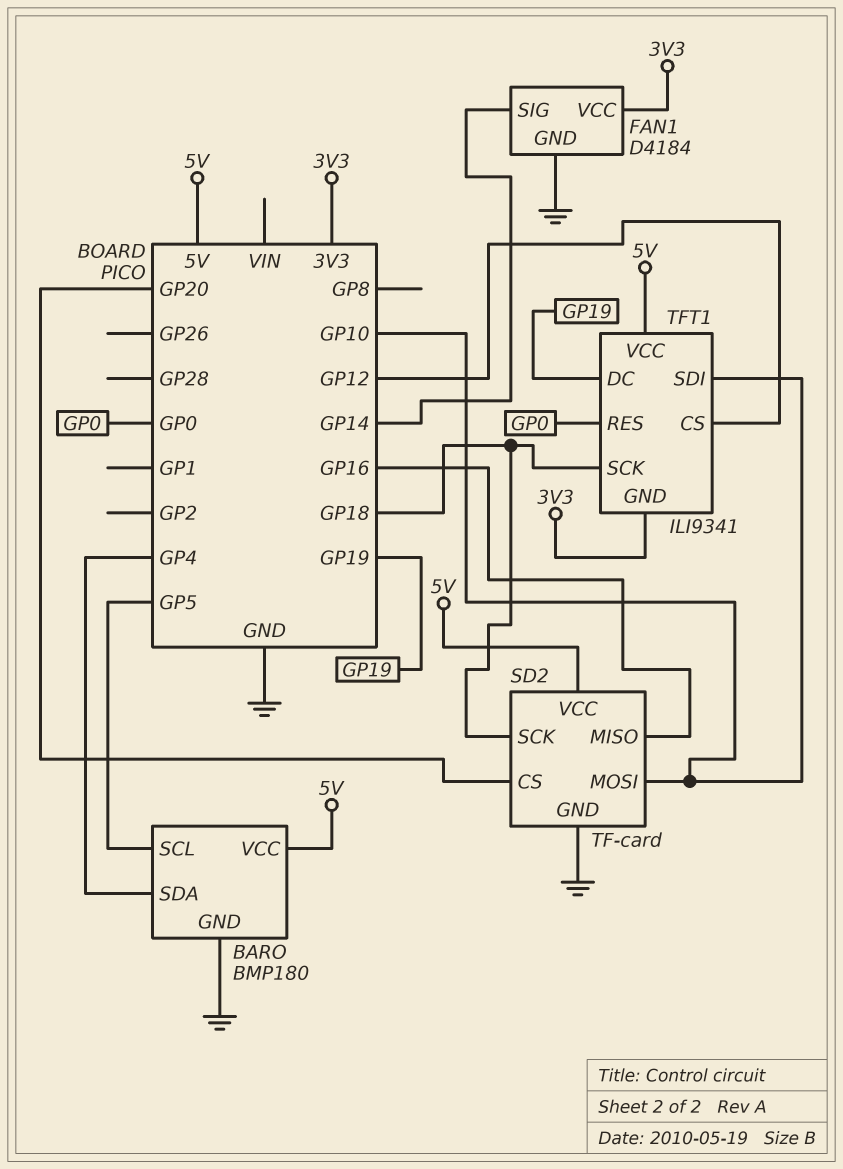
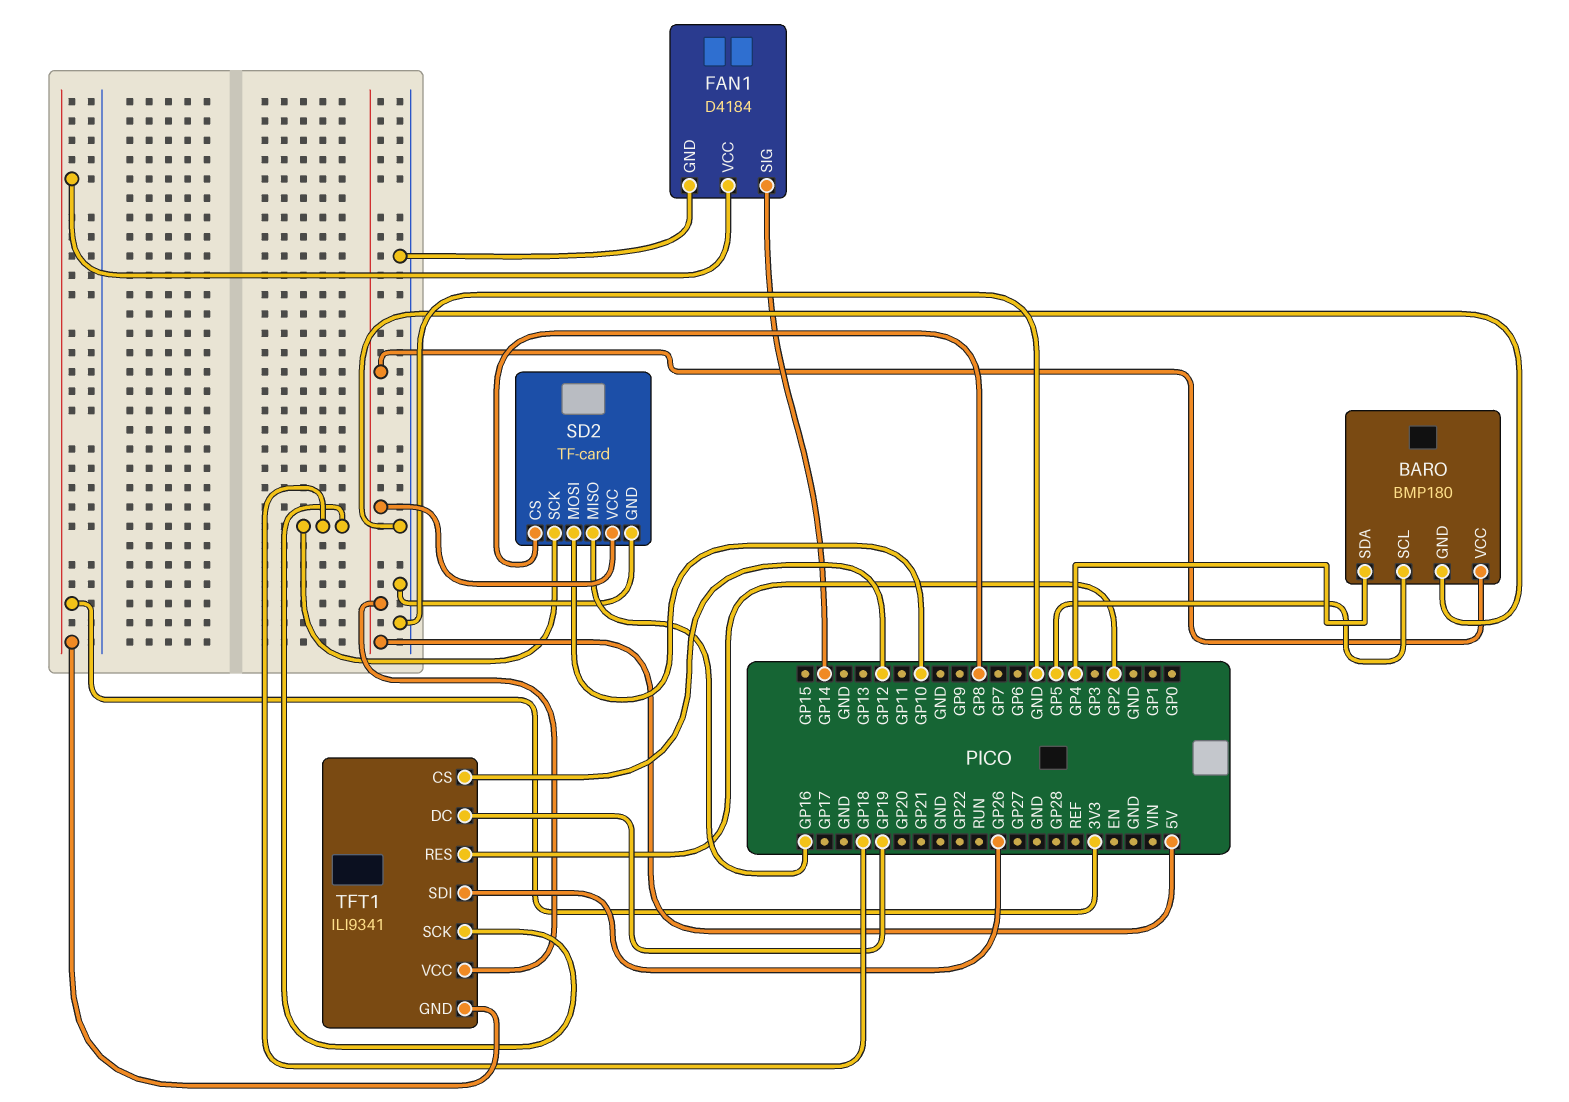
SD2 pin CS: GP20 -> GP8
TFT1 pin RES: GP0 -> GP2
TFT1 pin SDI: GP10 -> GP26

